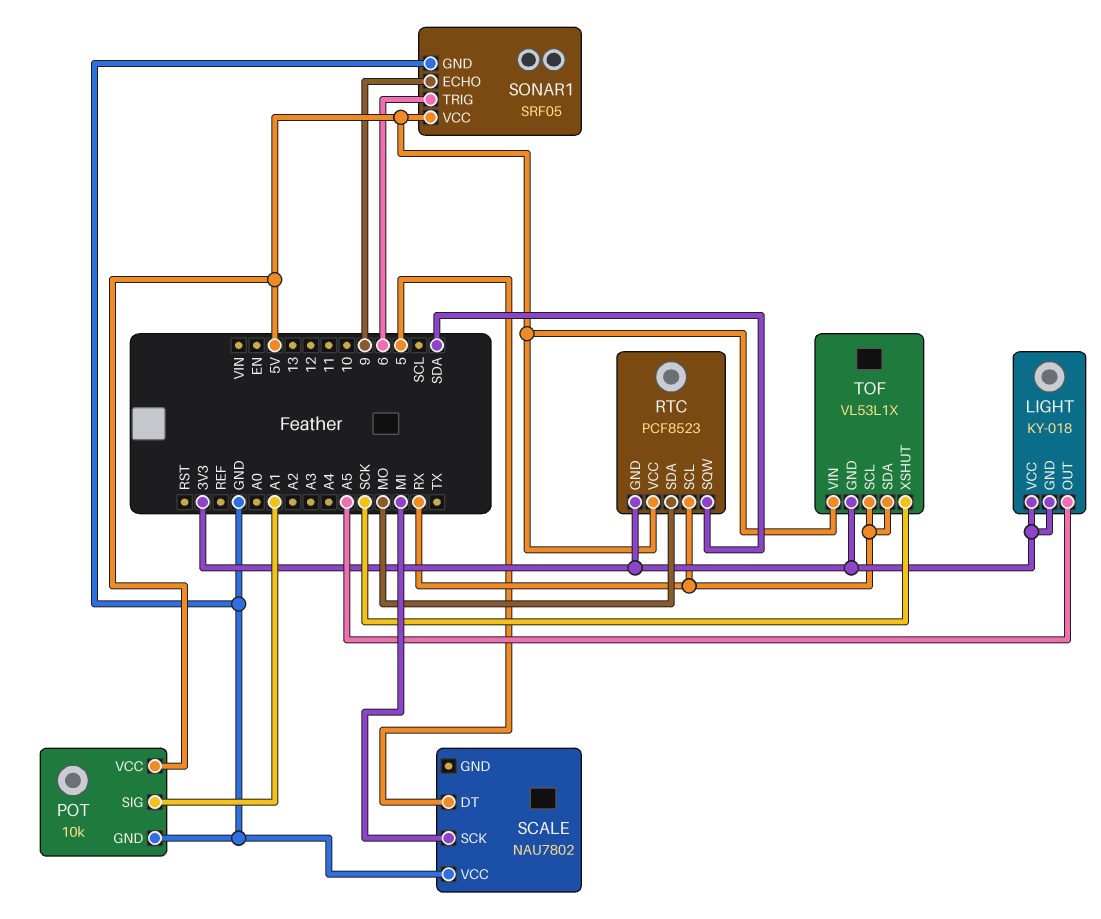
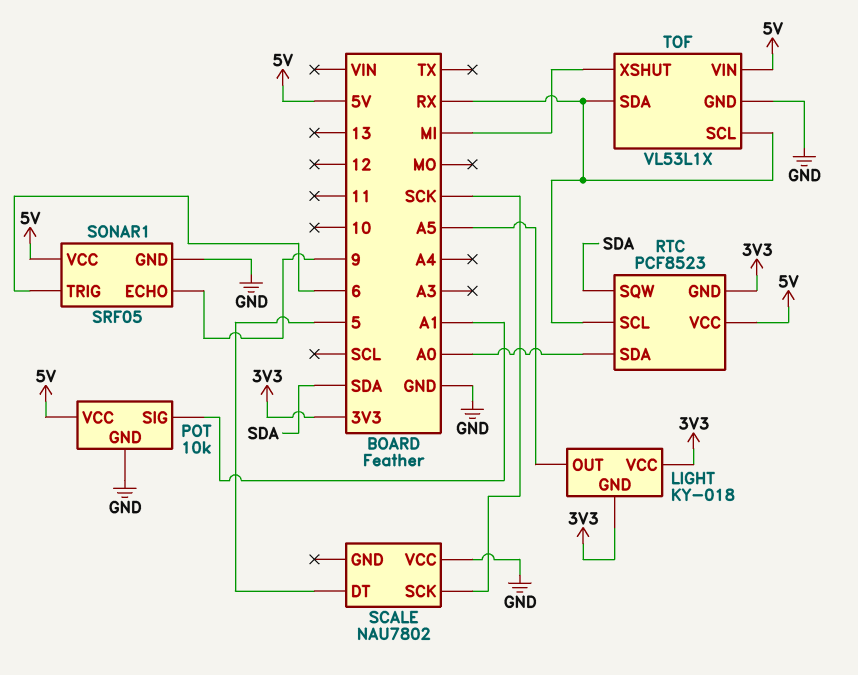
RTC pin SDA: MO -> A0
SCALE pin SCK: MI -> SCK
TOF pin GND: 3V3 -> GND
TOF pin XSHUT: SCK -> MI

